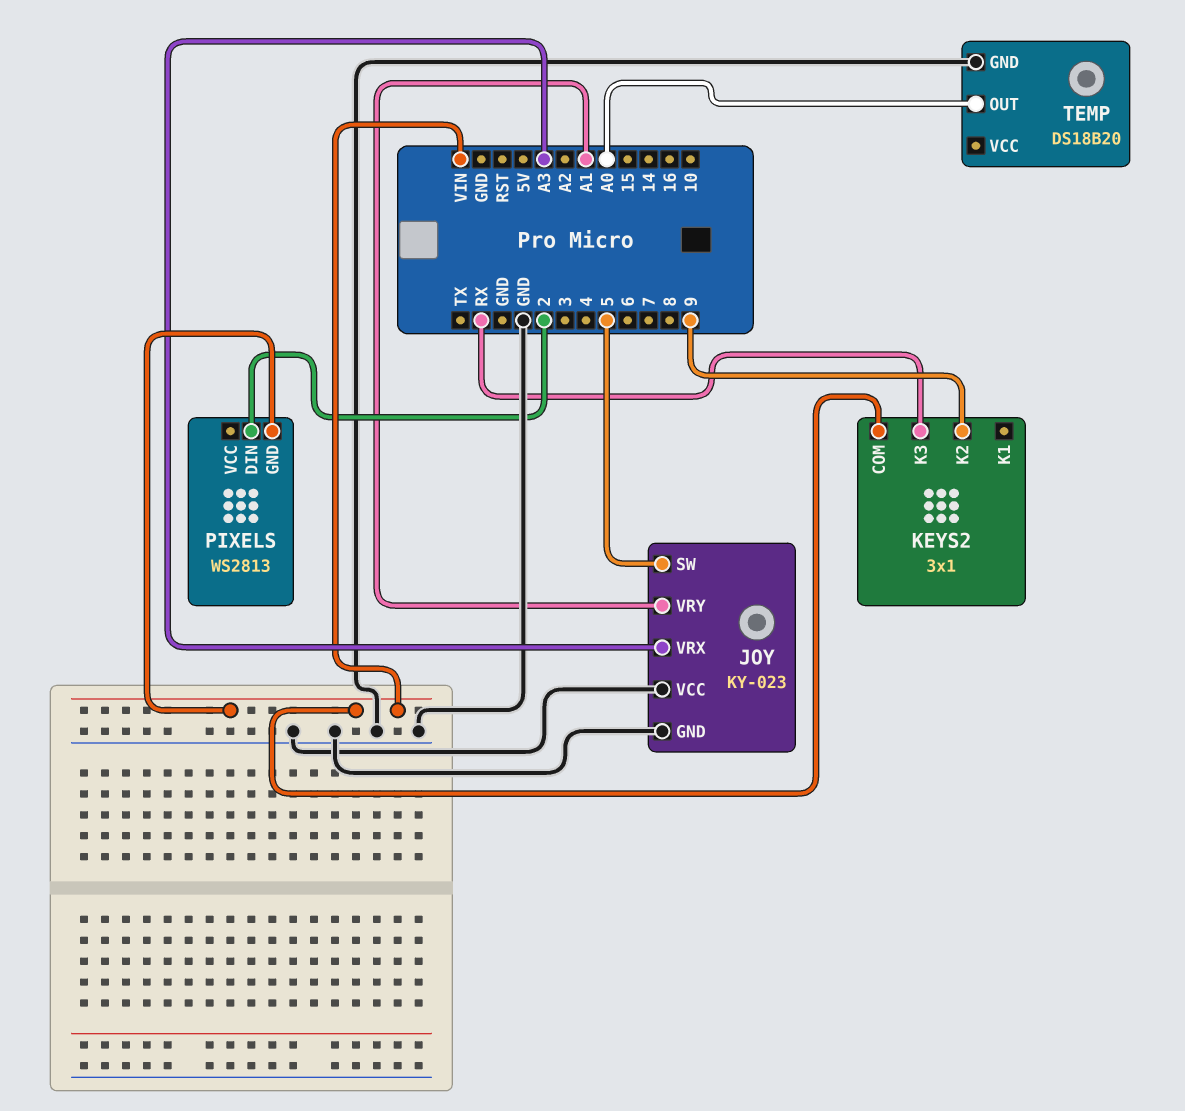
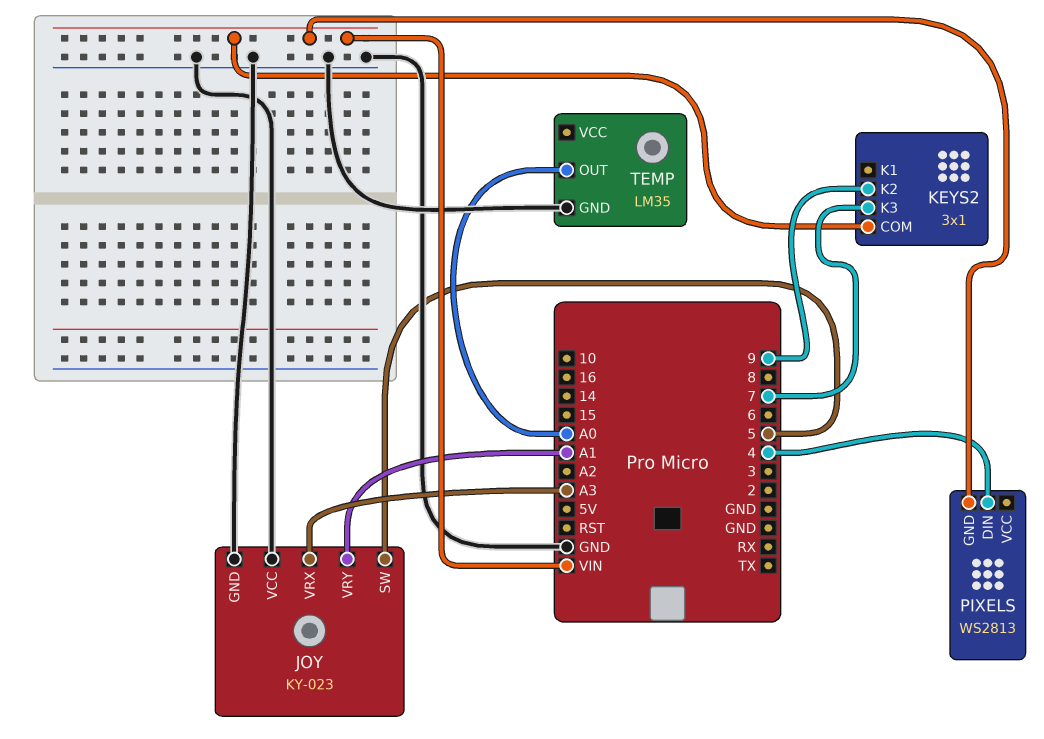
KEYS2 pin K3: RX -> 7
PIXELS pin DIN: 2 -> 4
TEMP: DS18B20 -> LM35

